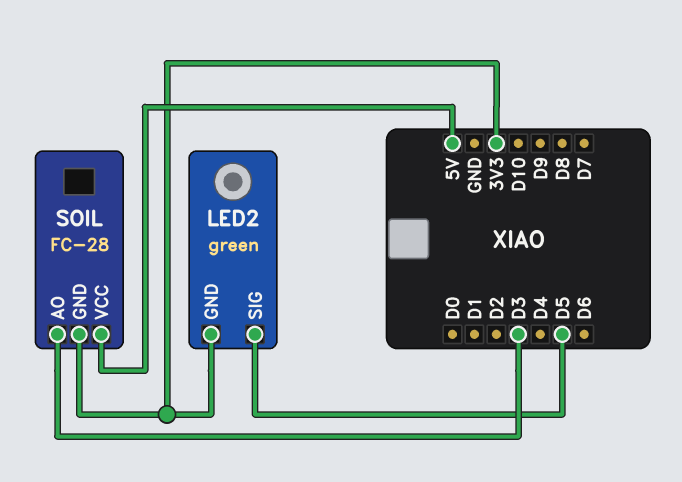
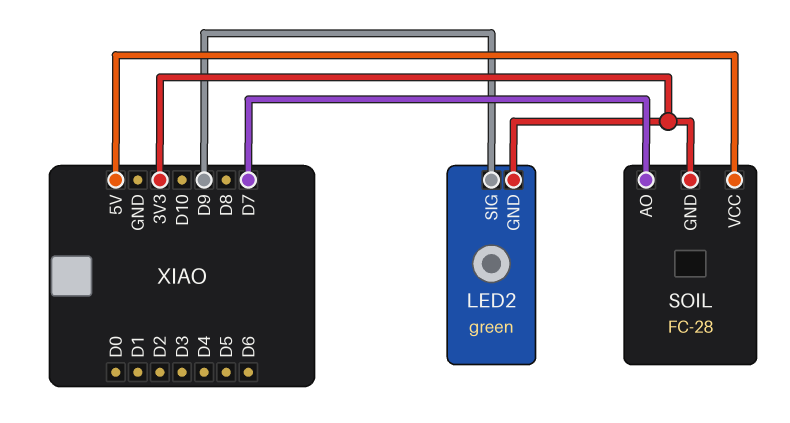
LED2 pin SIG: D5 -> D9
SOIL pin AO: D3 -> D7

